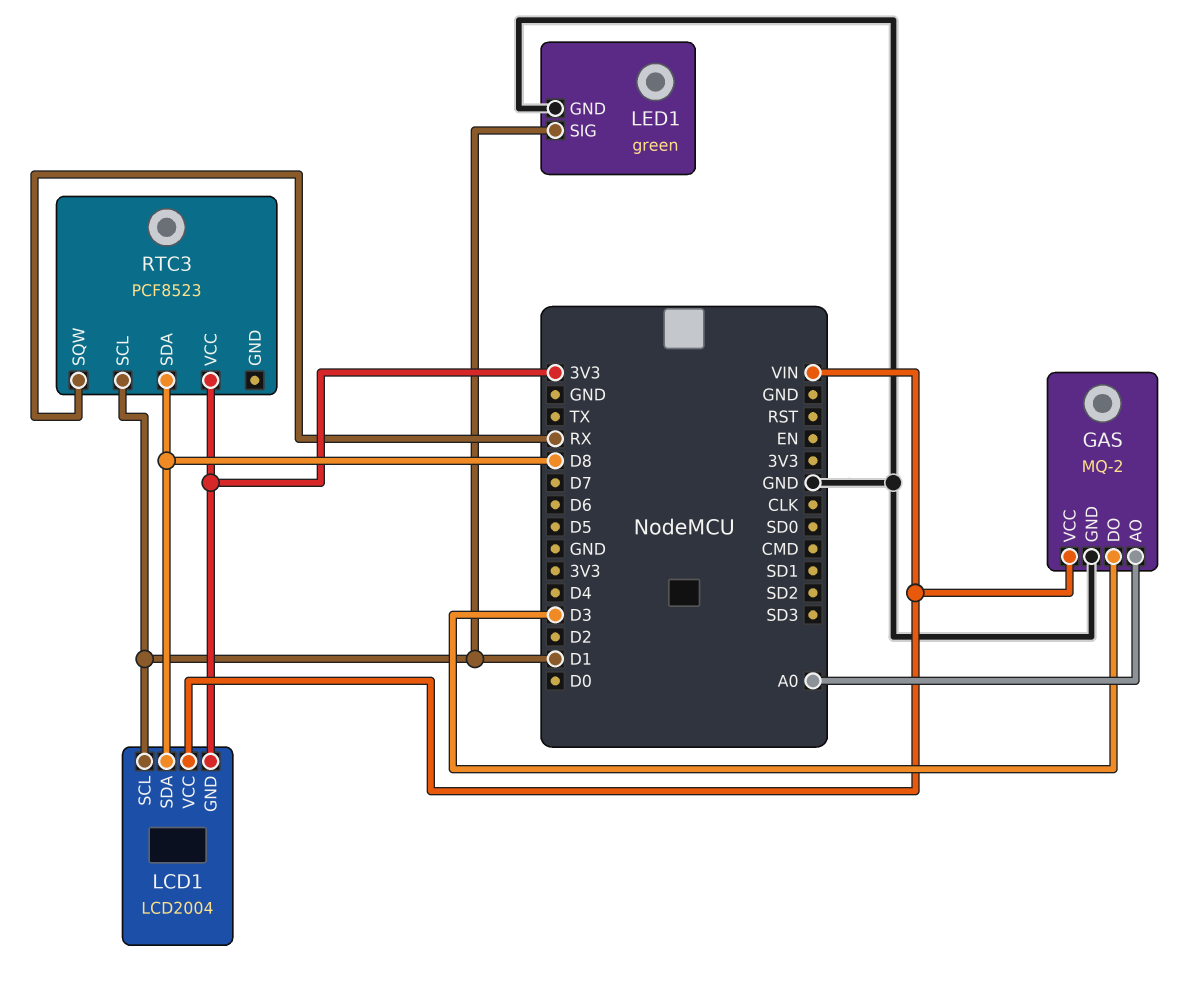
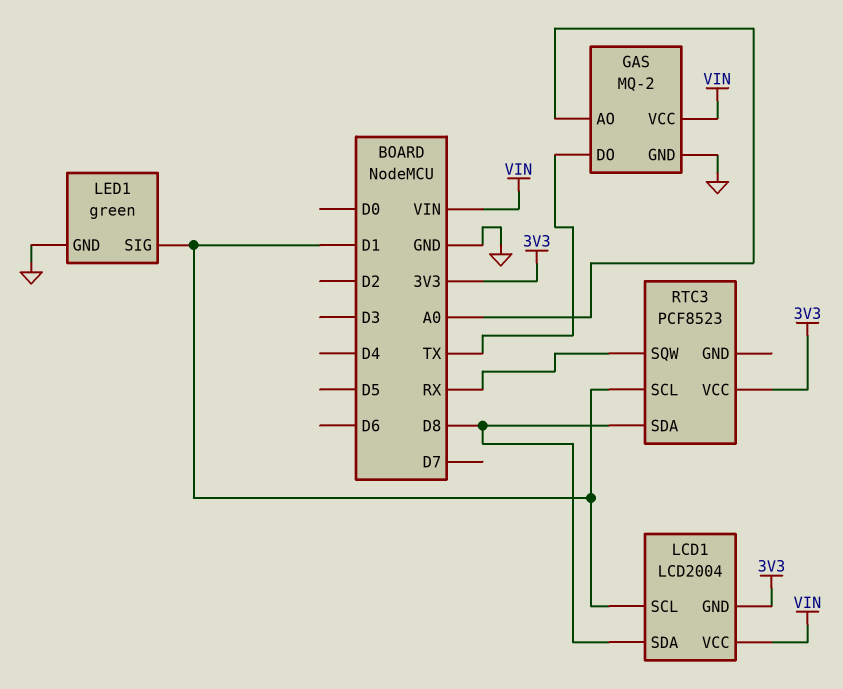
GAS pin DO: D3 -> TX

